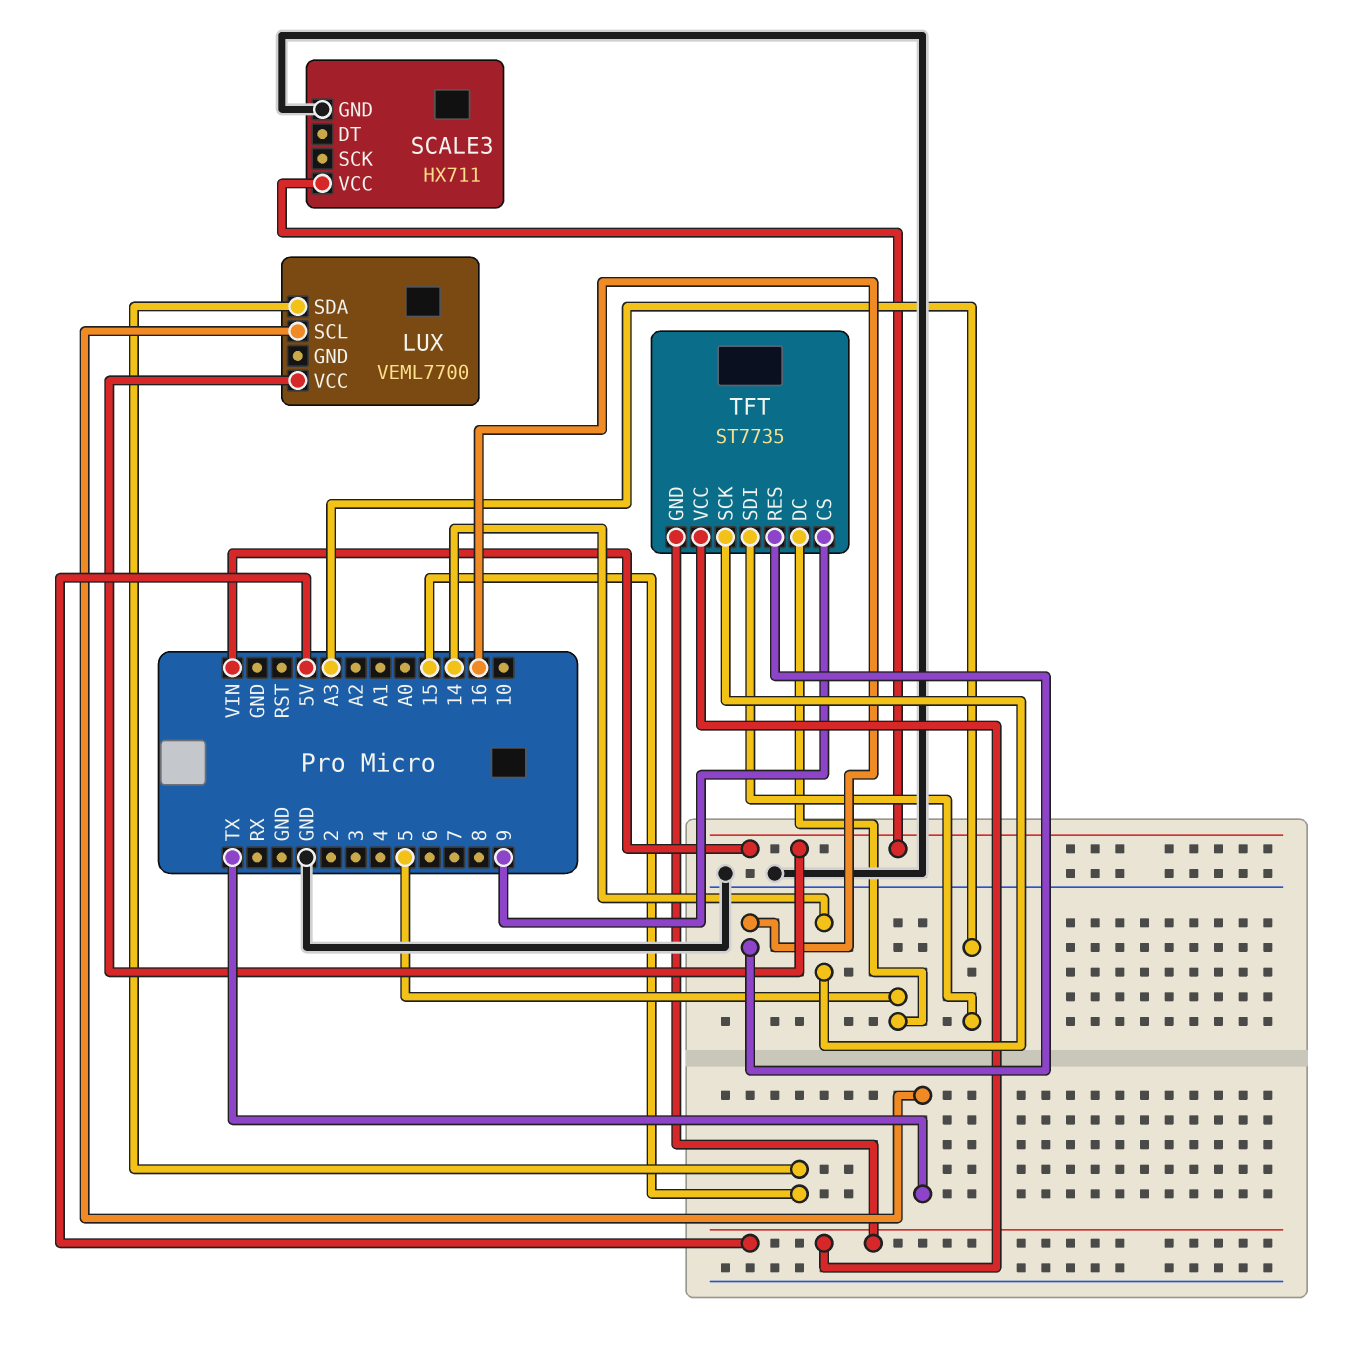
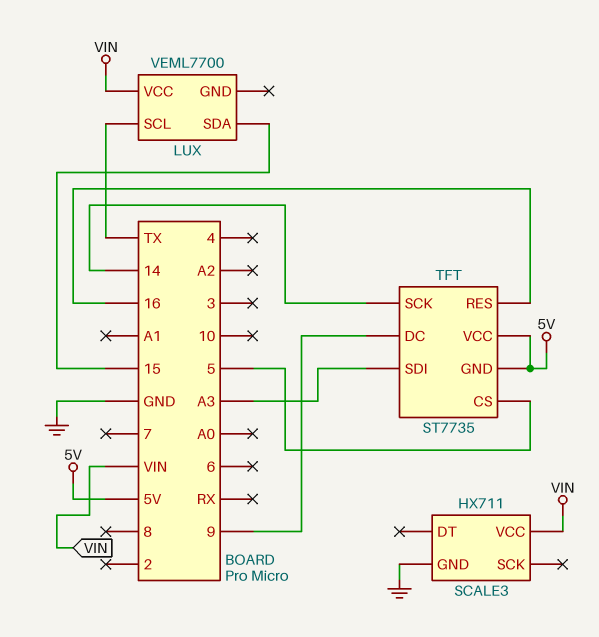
TFT pin CS: 9 -> 5
TFT pin DC: 5 -> 9

